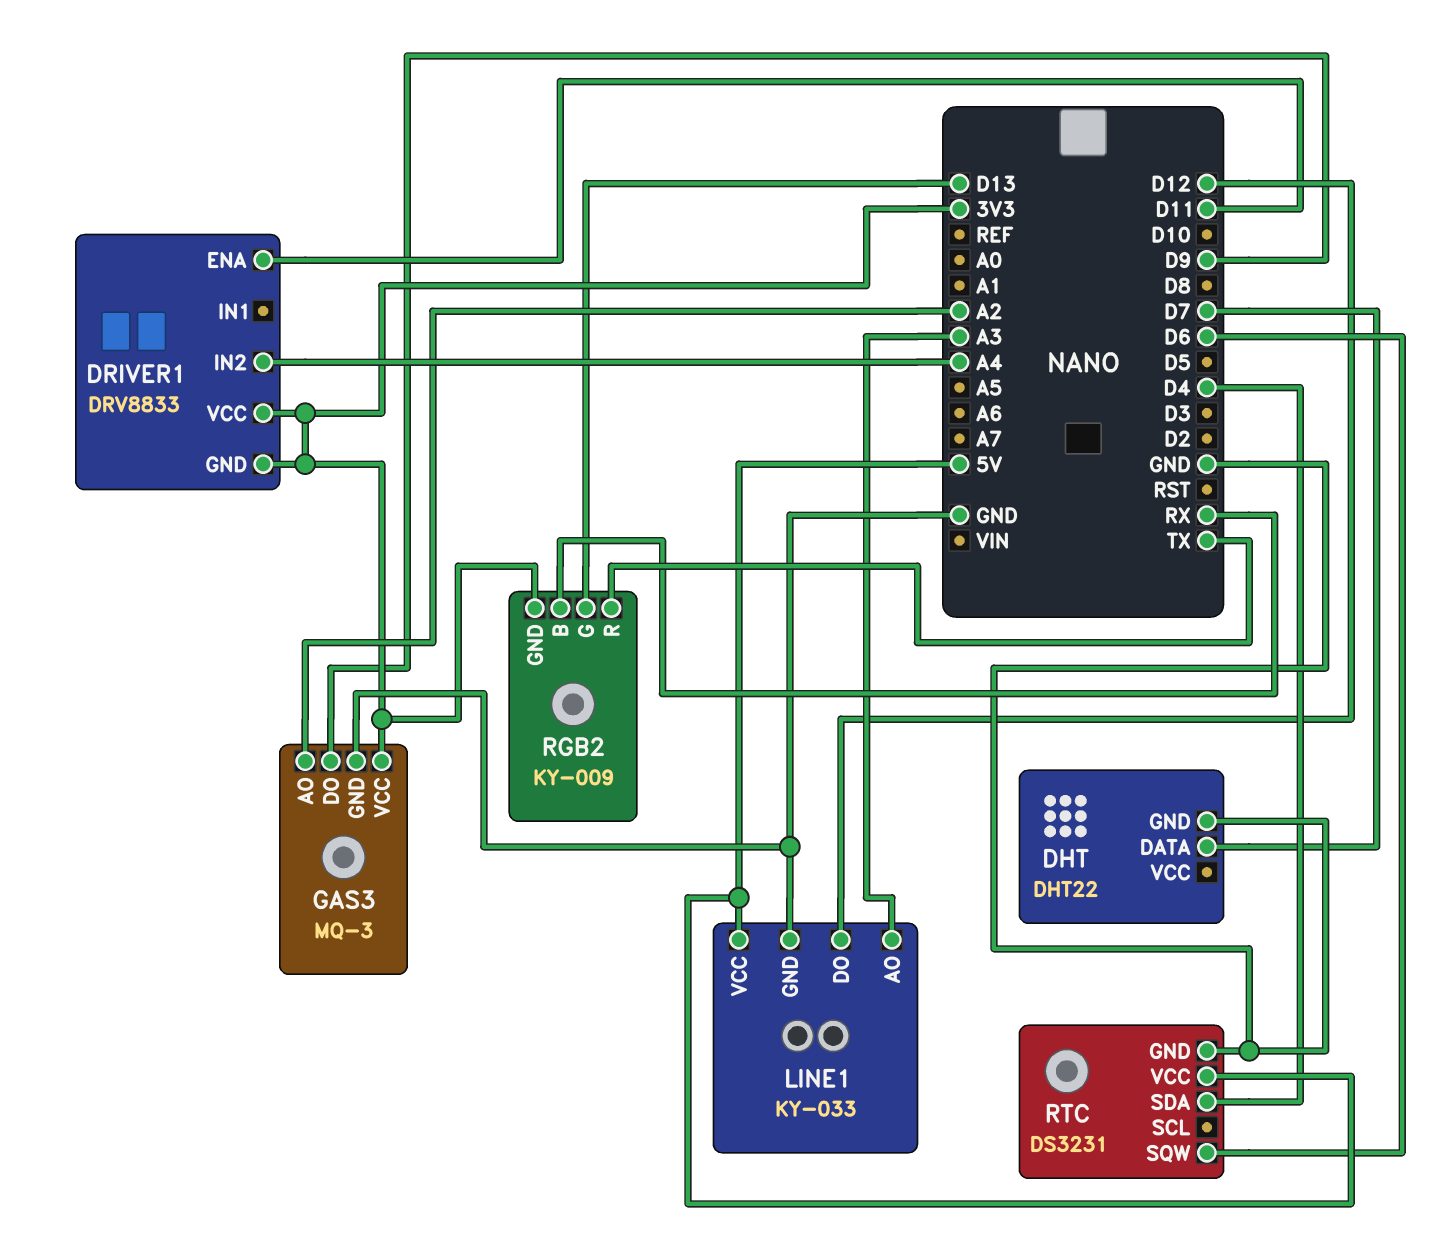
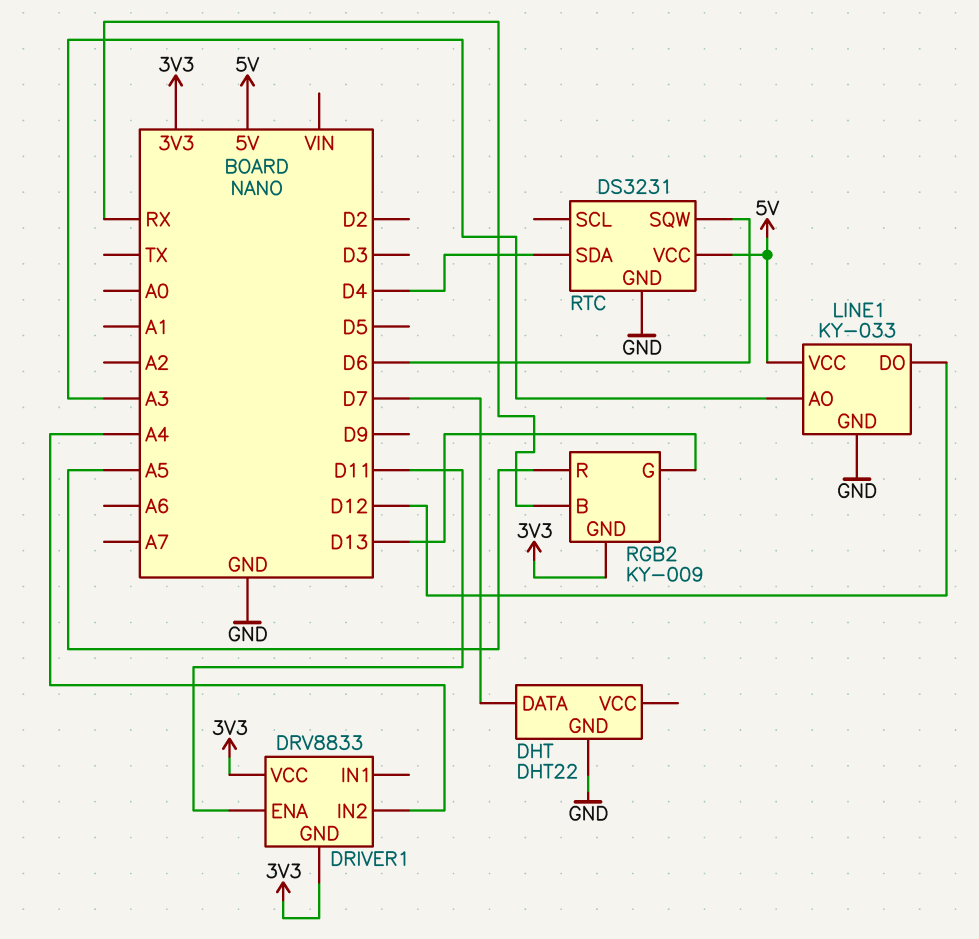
GAS3: MQ-3 -> none
GAS3 pin AO: A2 -> none
GAS3 pin DO: D9 -> none
GAS3 pin GND: GND -> none
GAS3 pin VCC: 3V3 -> none
RGB2 pin R: TX -> A5

